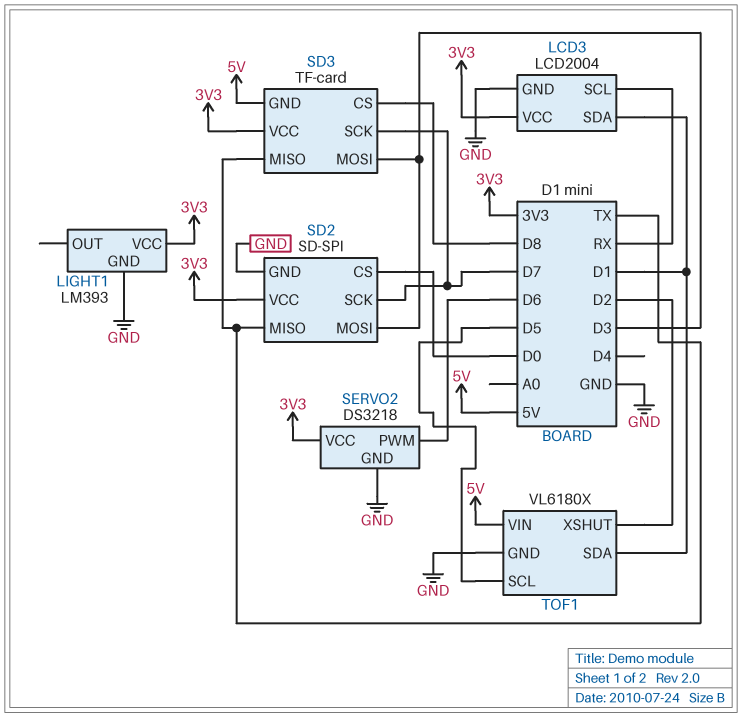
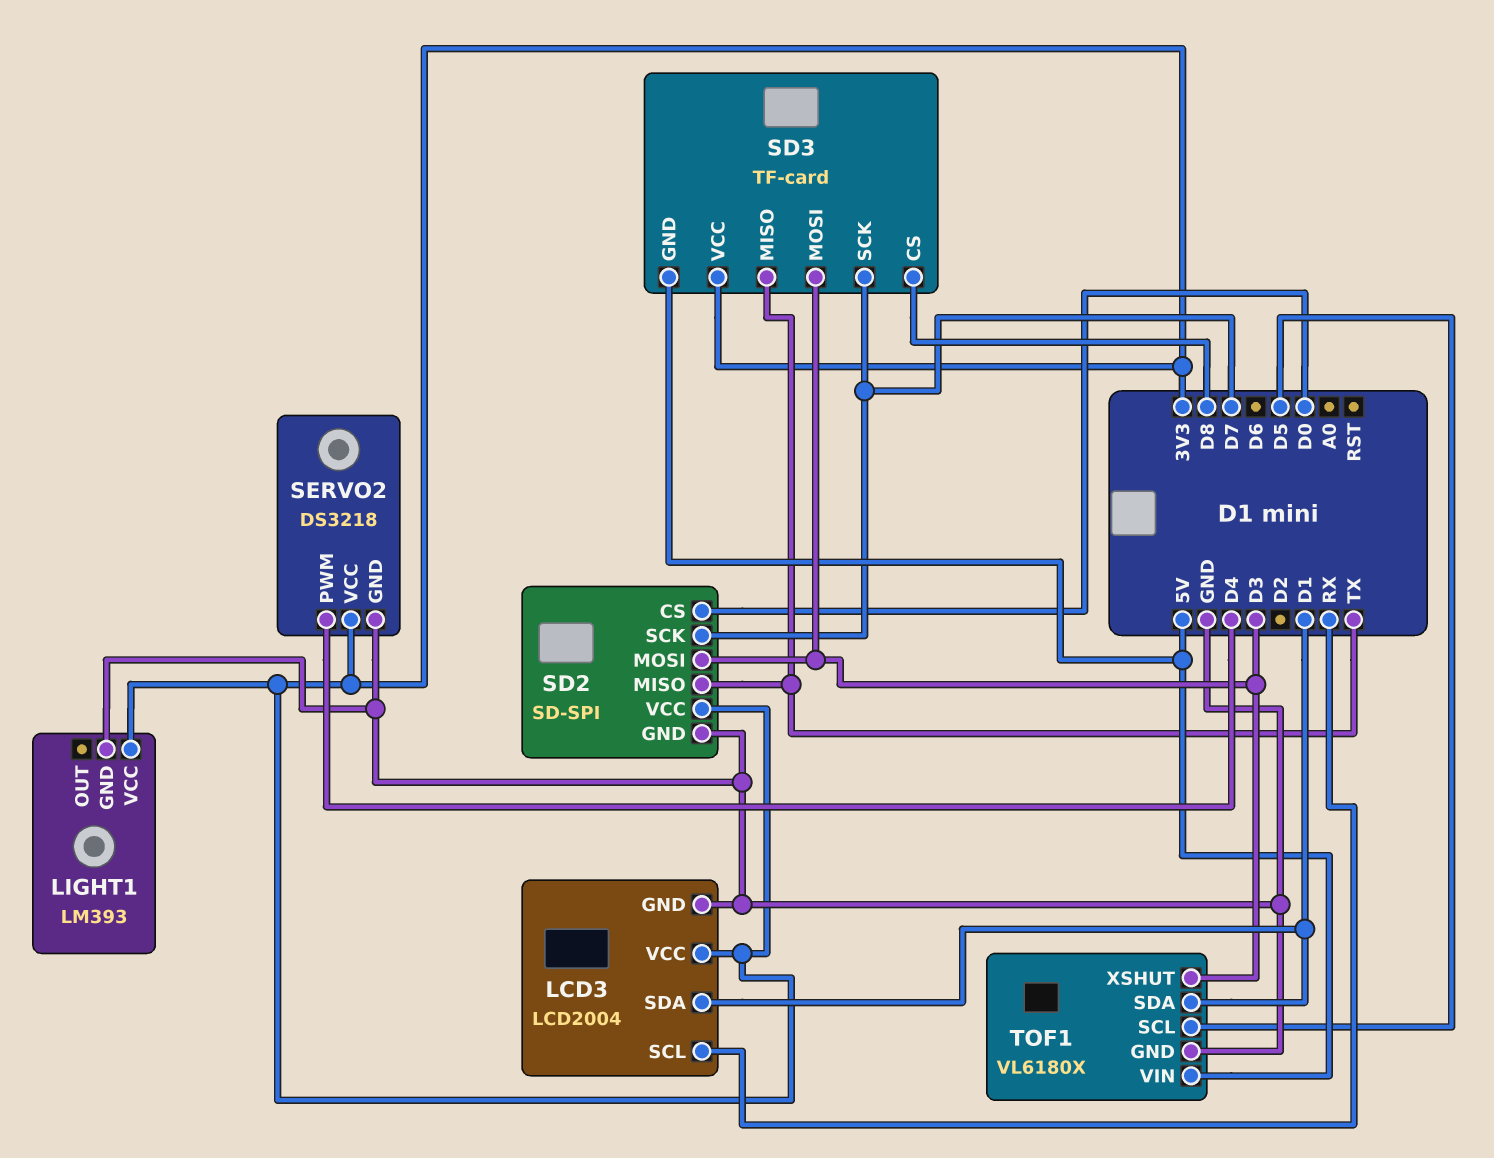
SERVO2 pin PWM: D6 -> D4
TOF1 pin XSHUT: D2 -> D3

